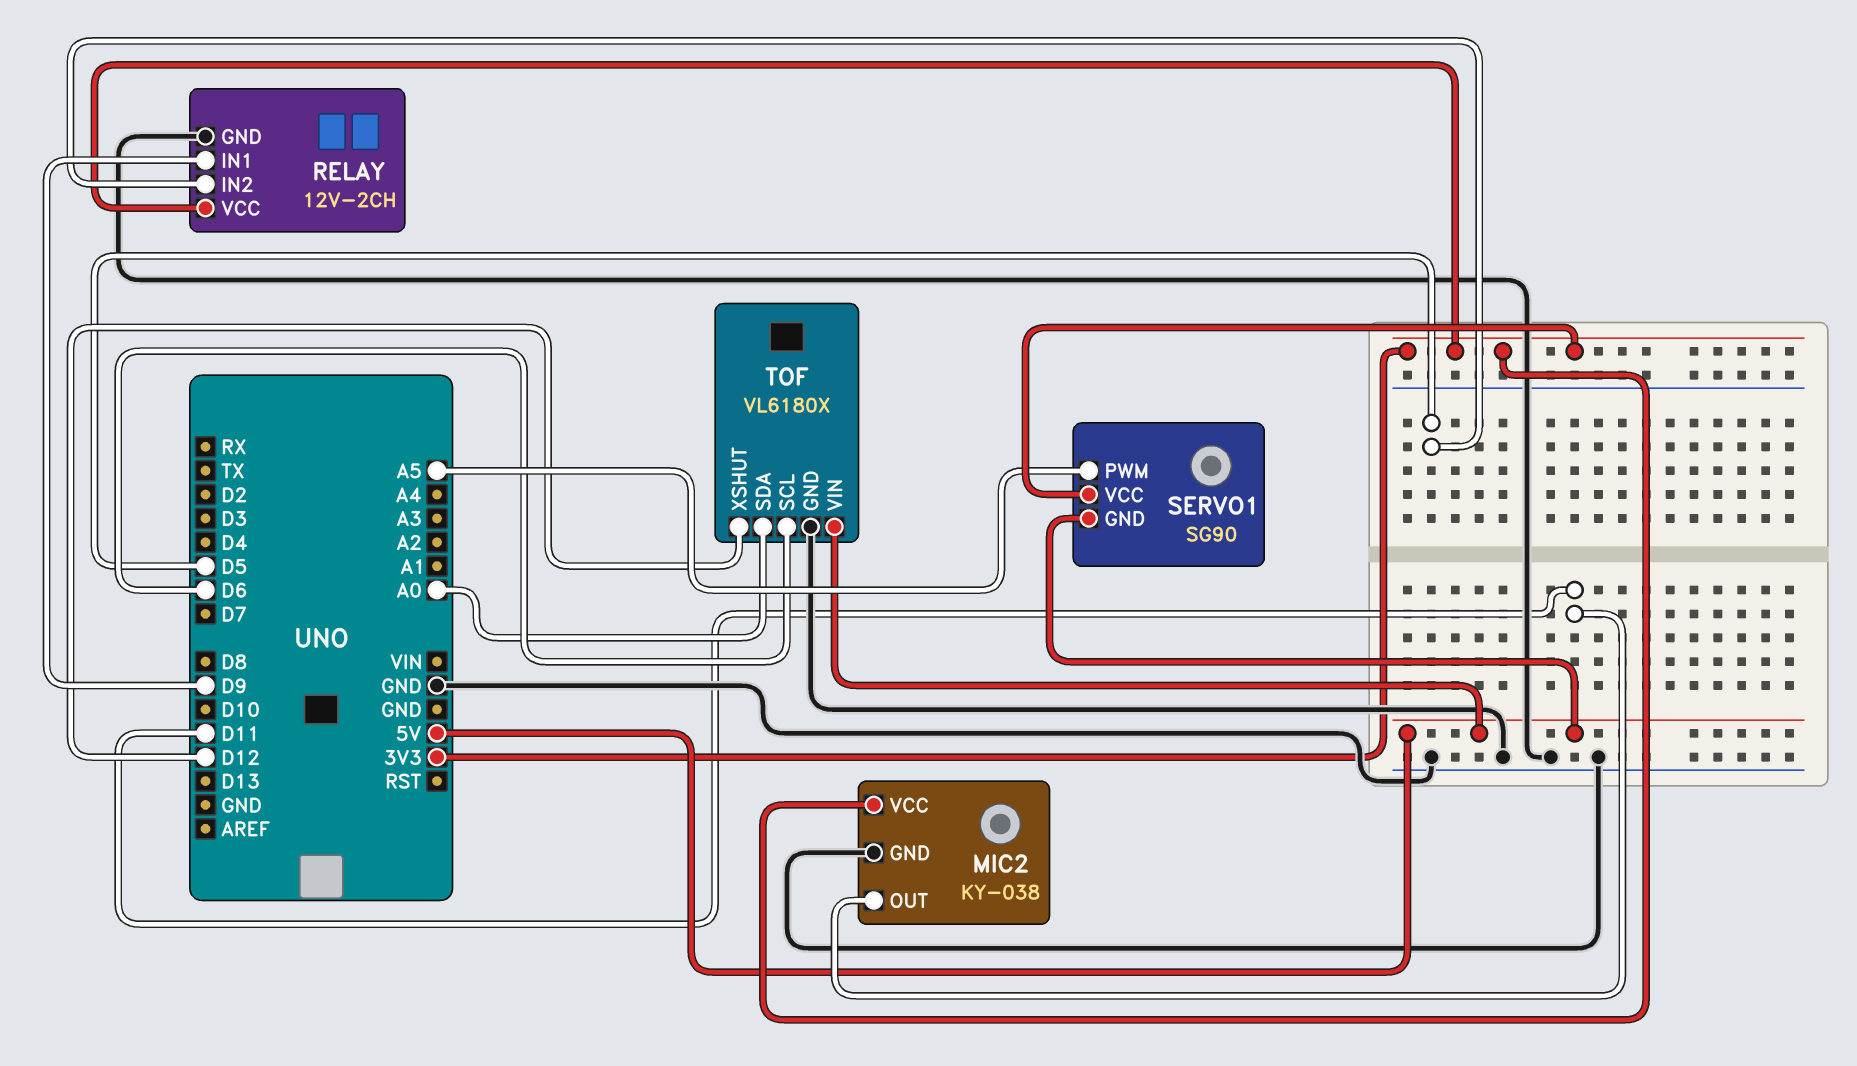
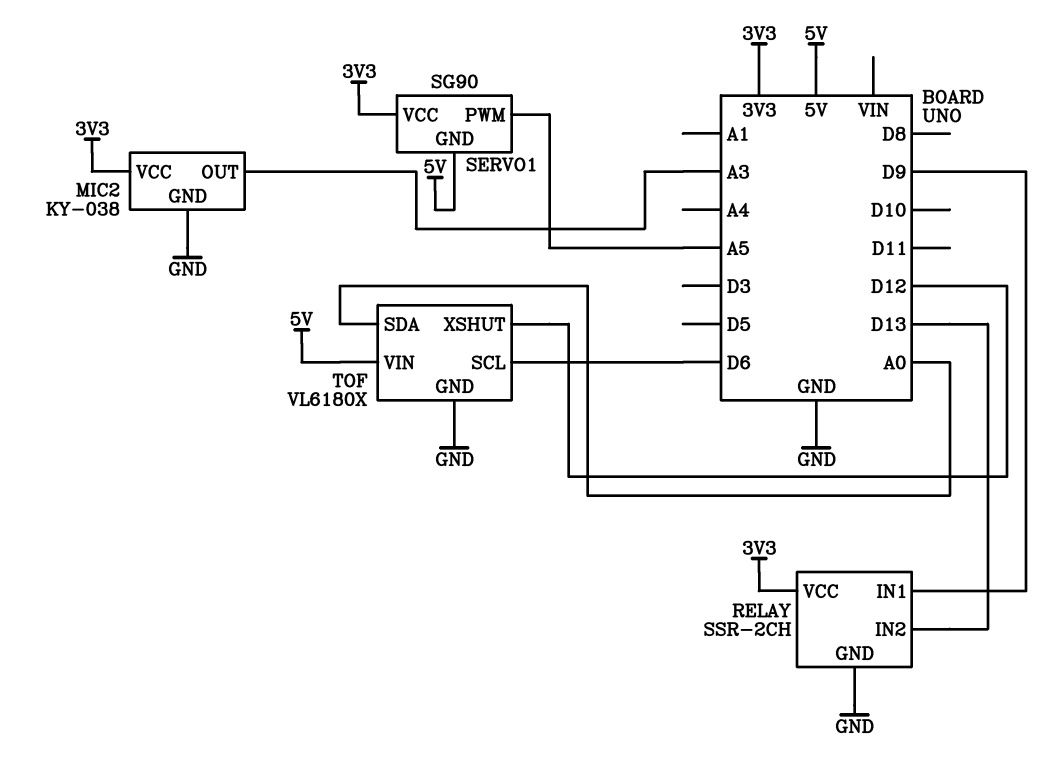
MIC2 pin OUT: D11 -> A3
RELAY: 12V-2CH -> SSR-2CH
RELAY pin IN2: D5 -> D13

